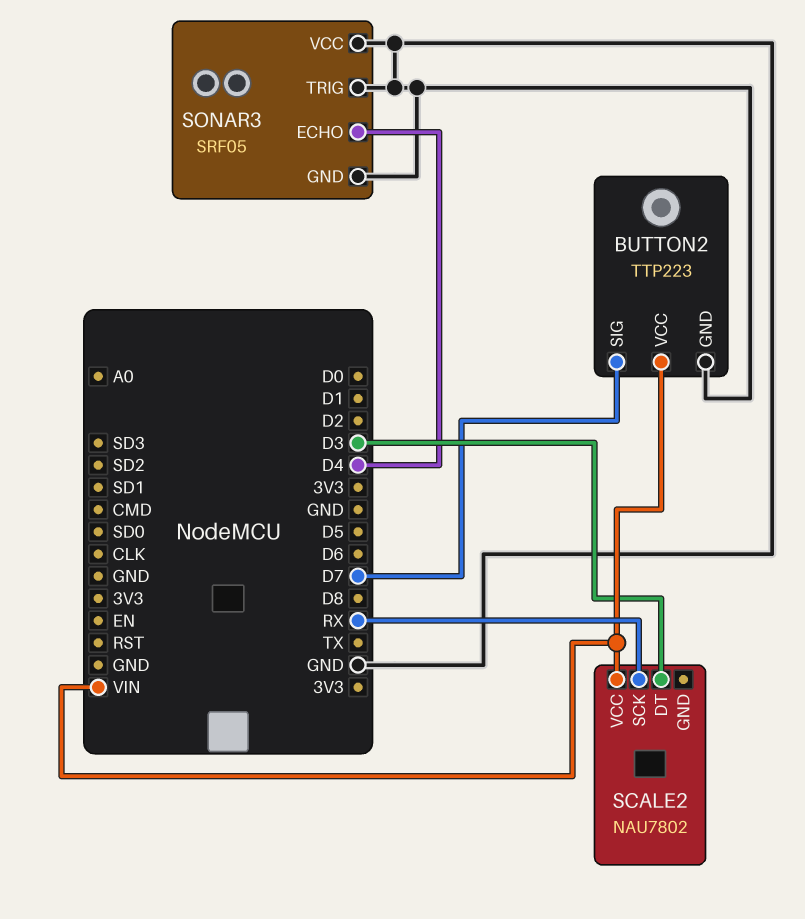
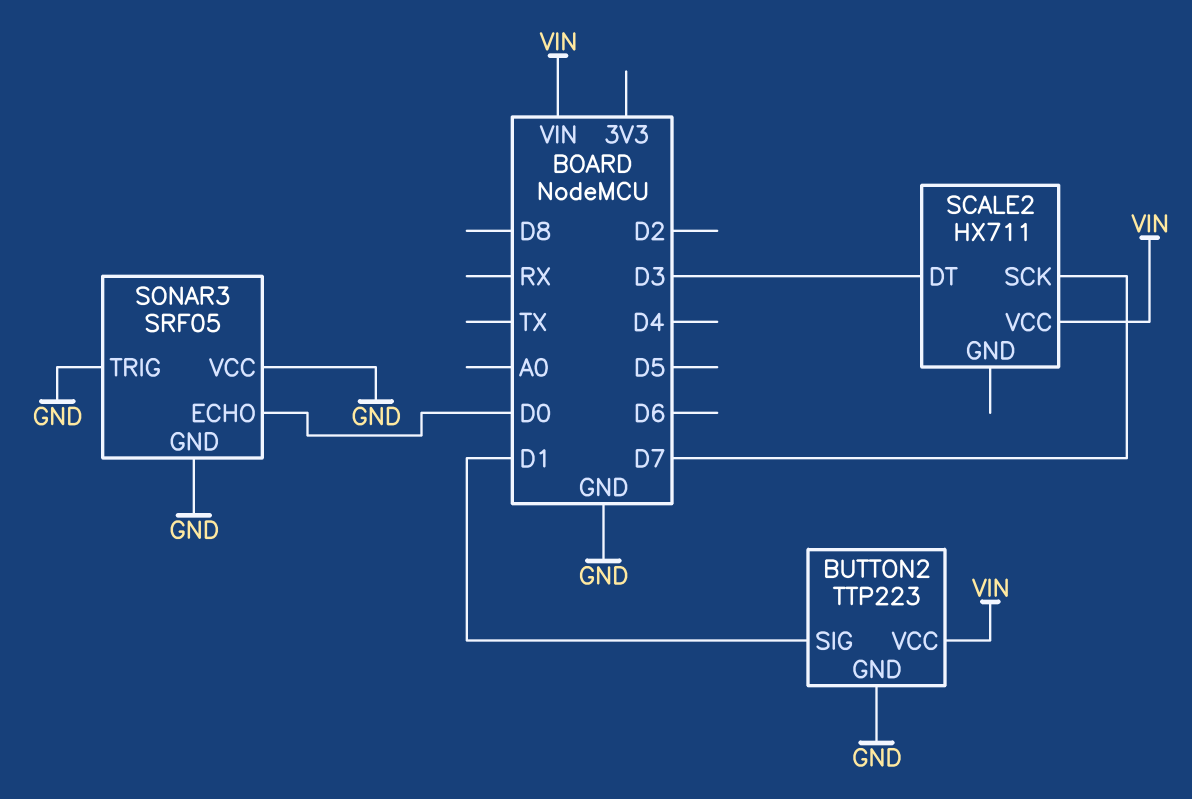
BUTTON2 pin SIG: D7 -> D1
SCALE2: NAU7802 -> HX711
SCALE2 pin SCK: RX -> D7
SONAR3 pin ECHO: D4 -> D0

